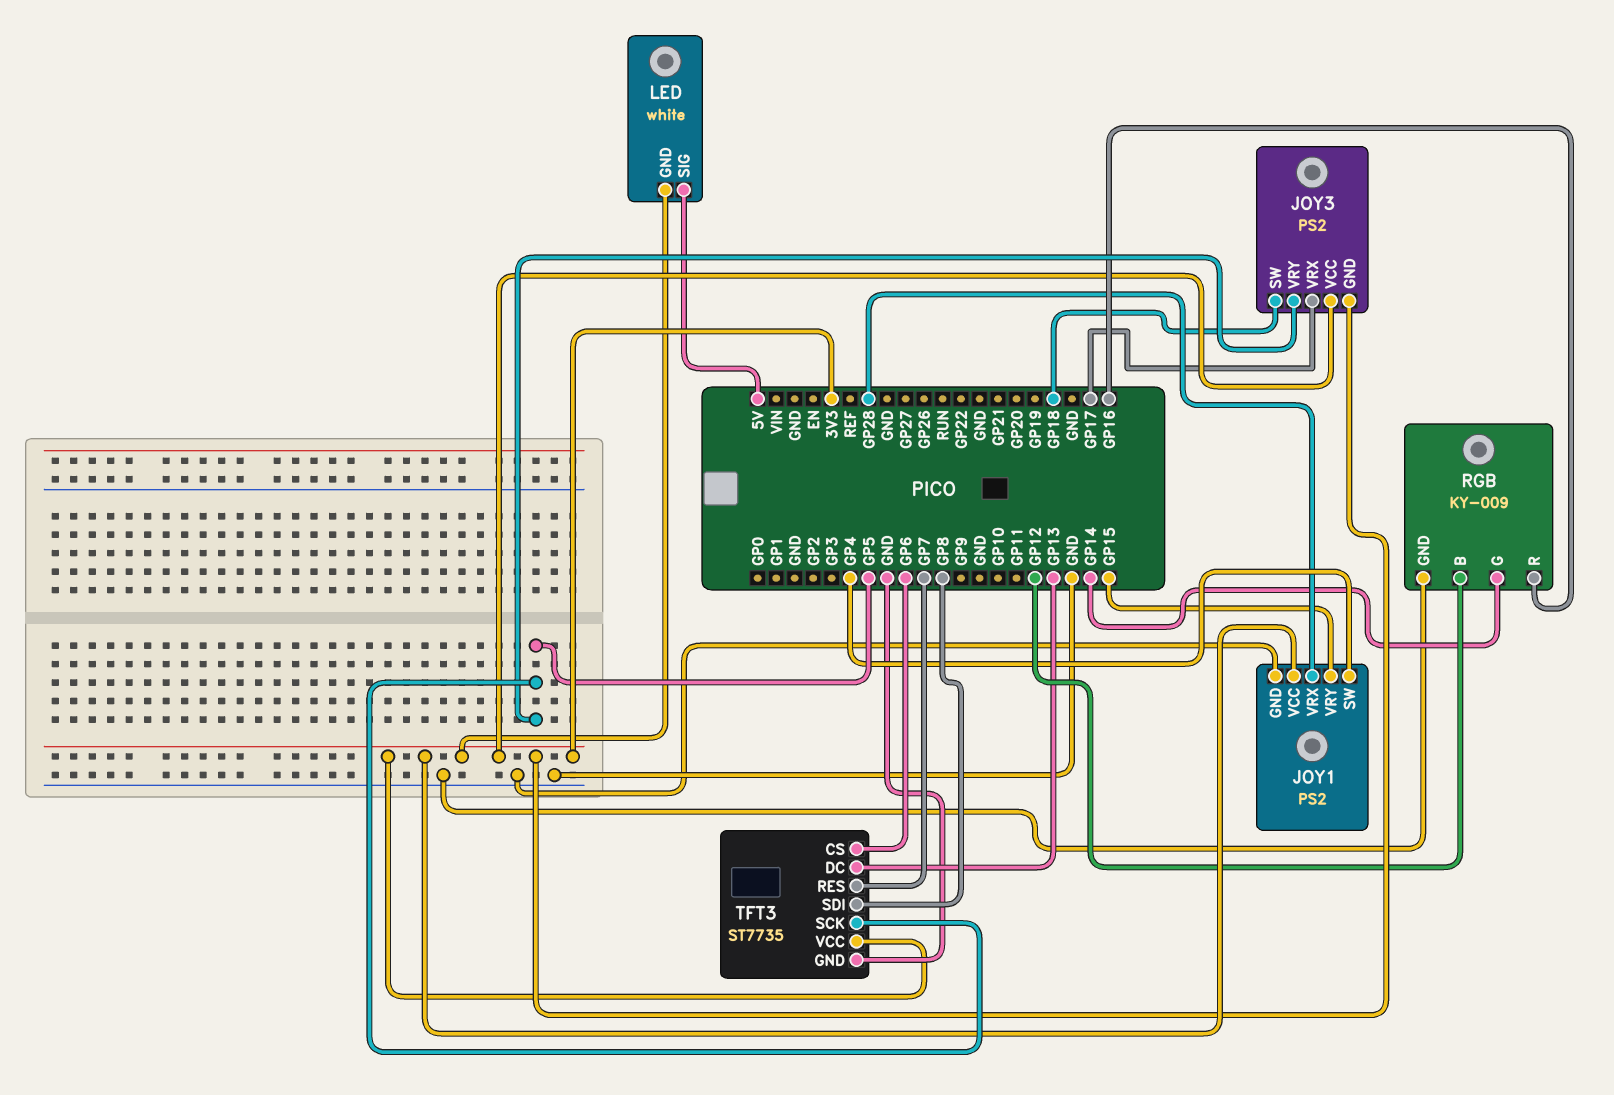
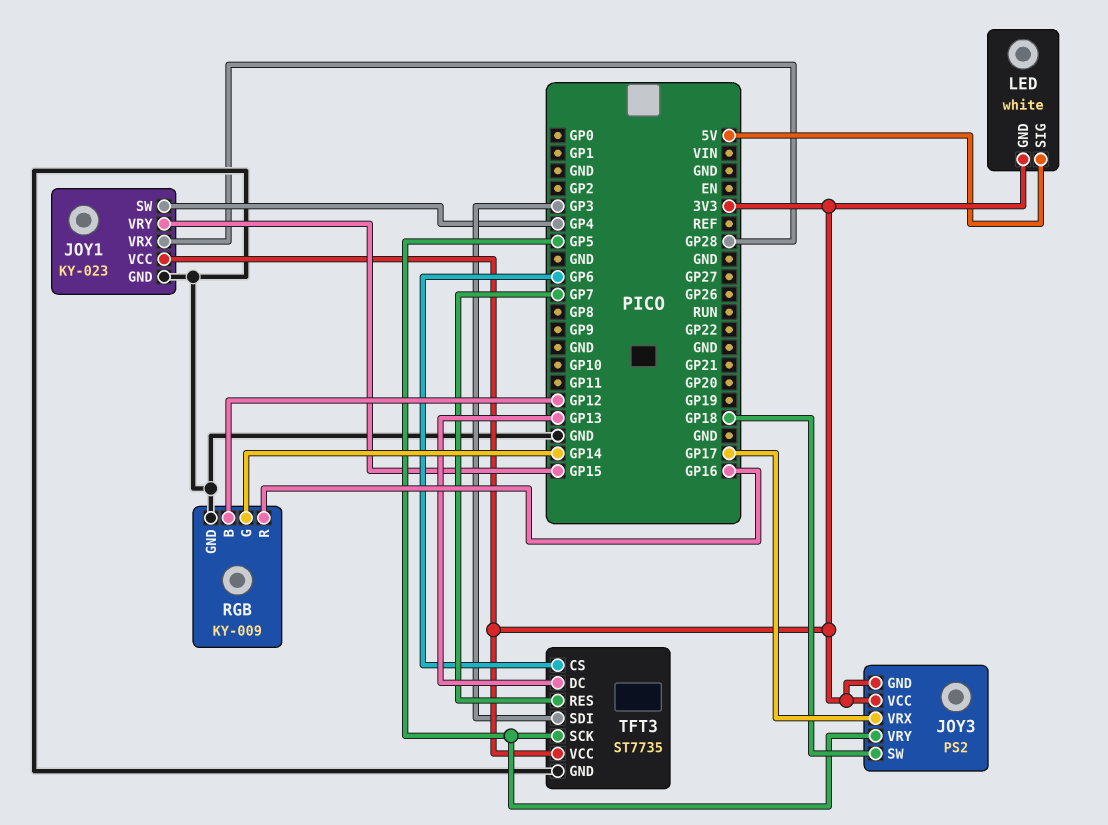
JOY1: PS2 -> KY-023
TFT3 pin SDI: GP8 -> GP3

